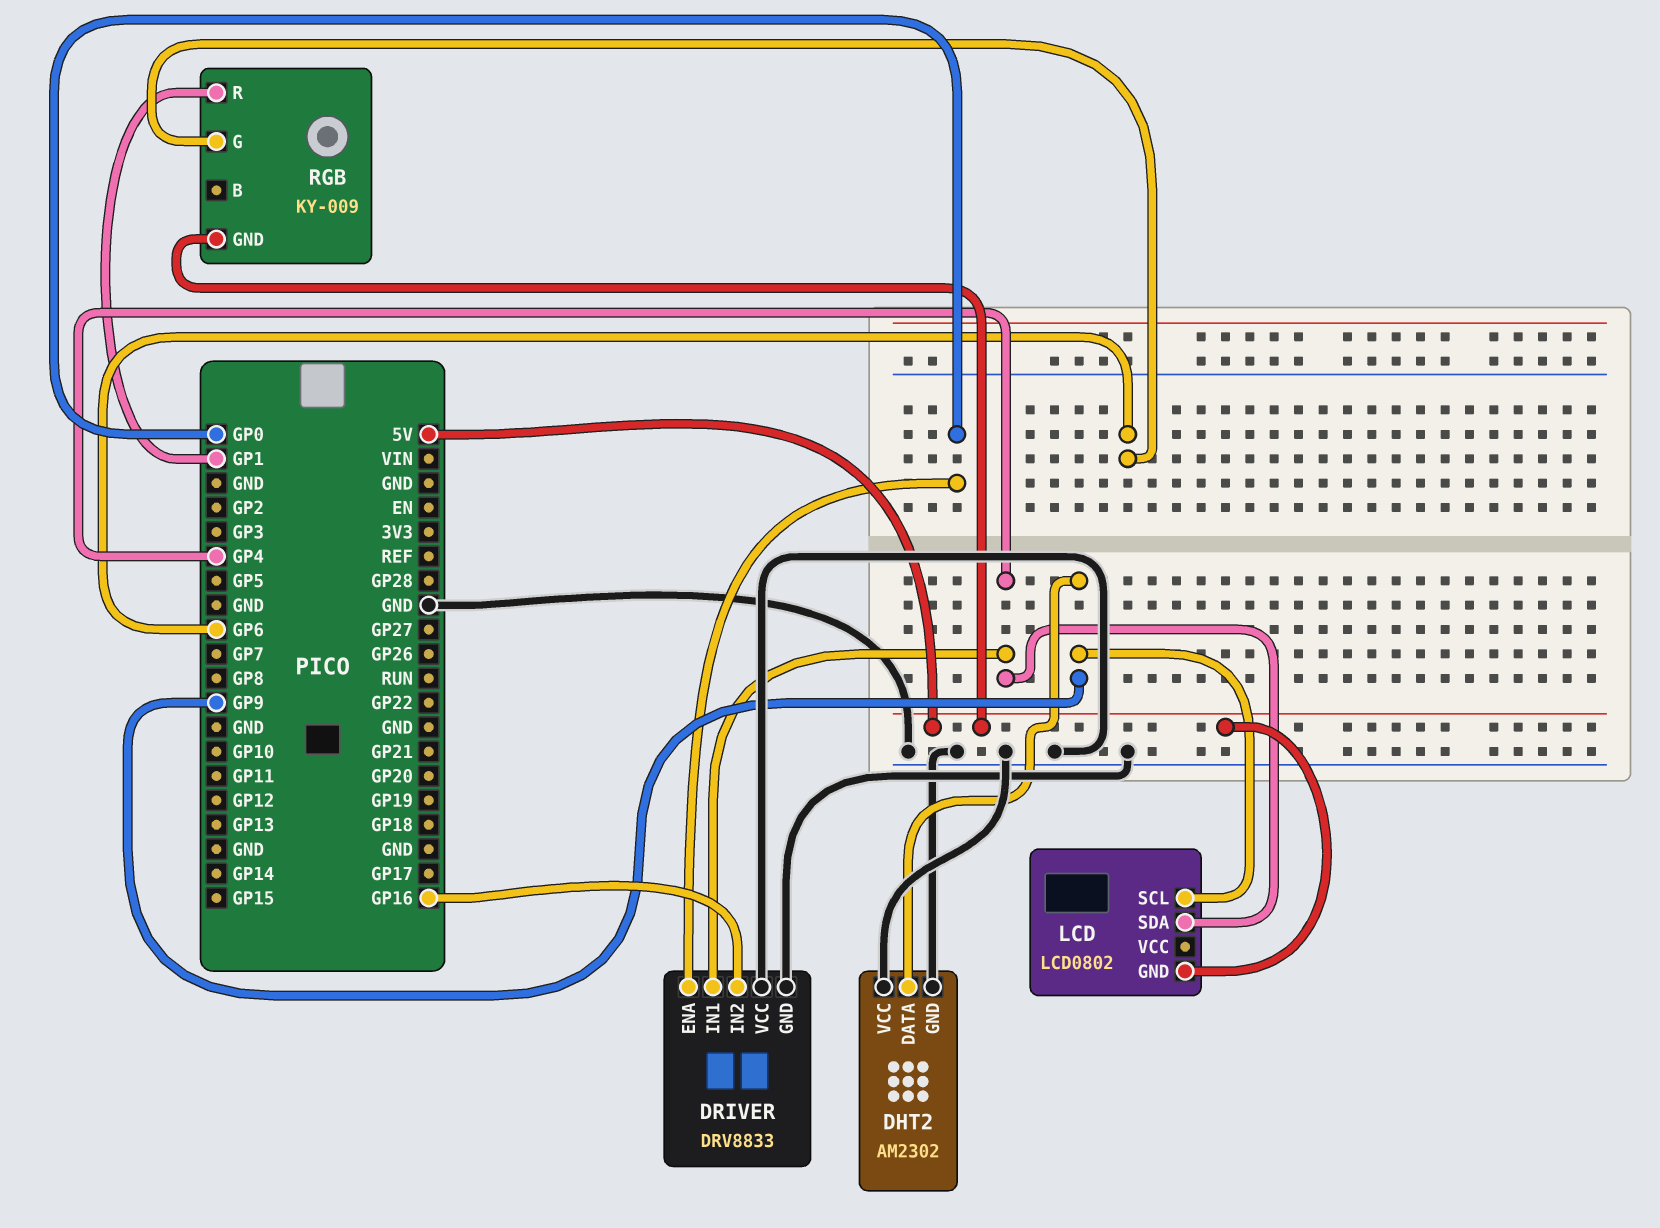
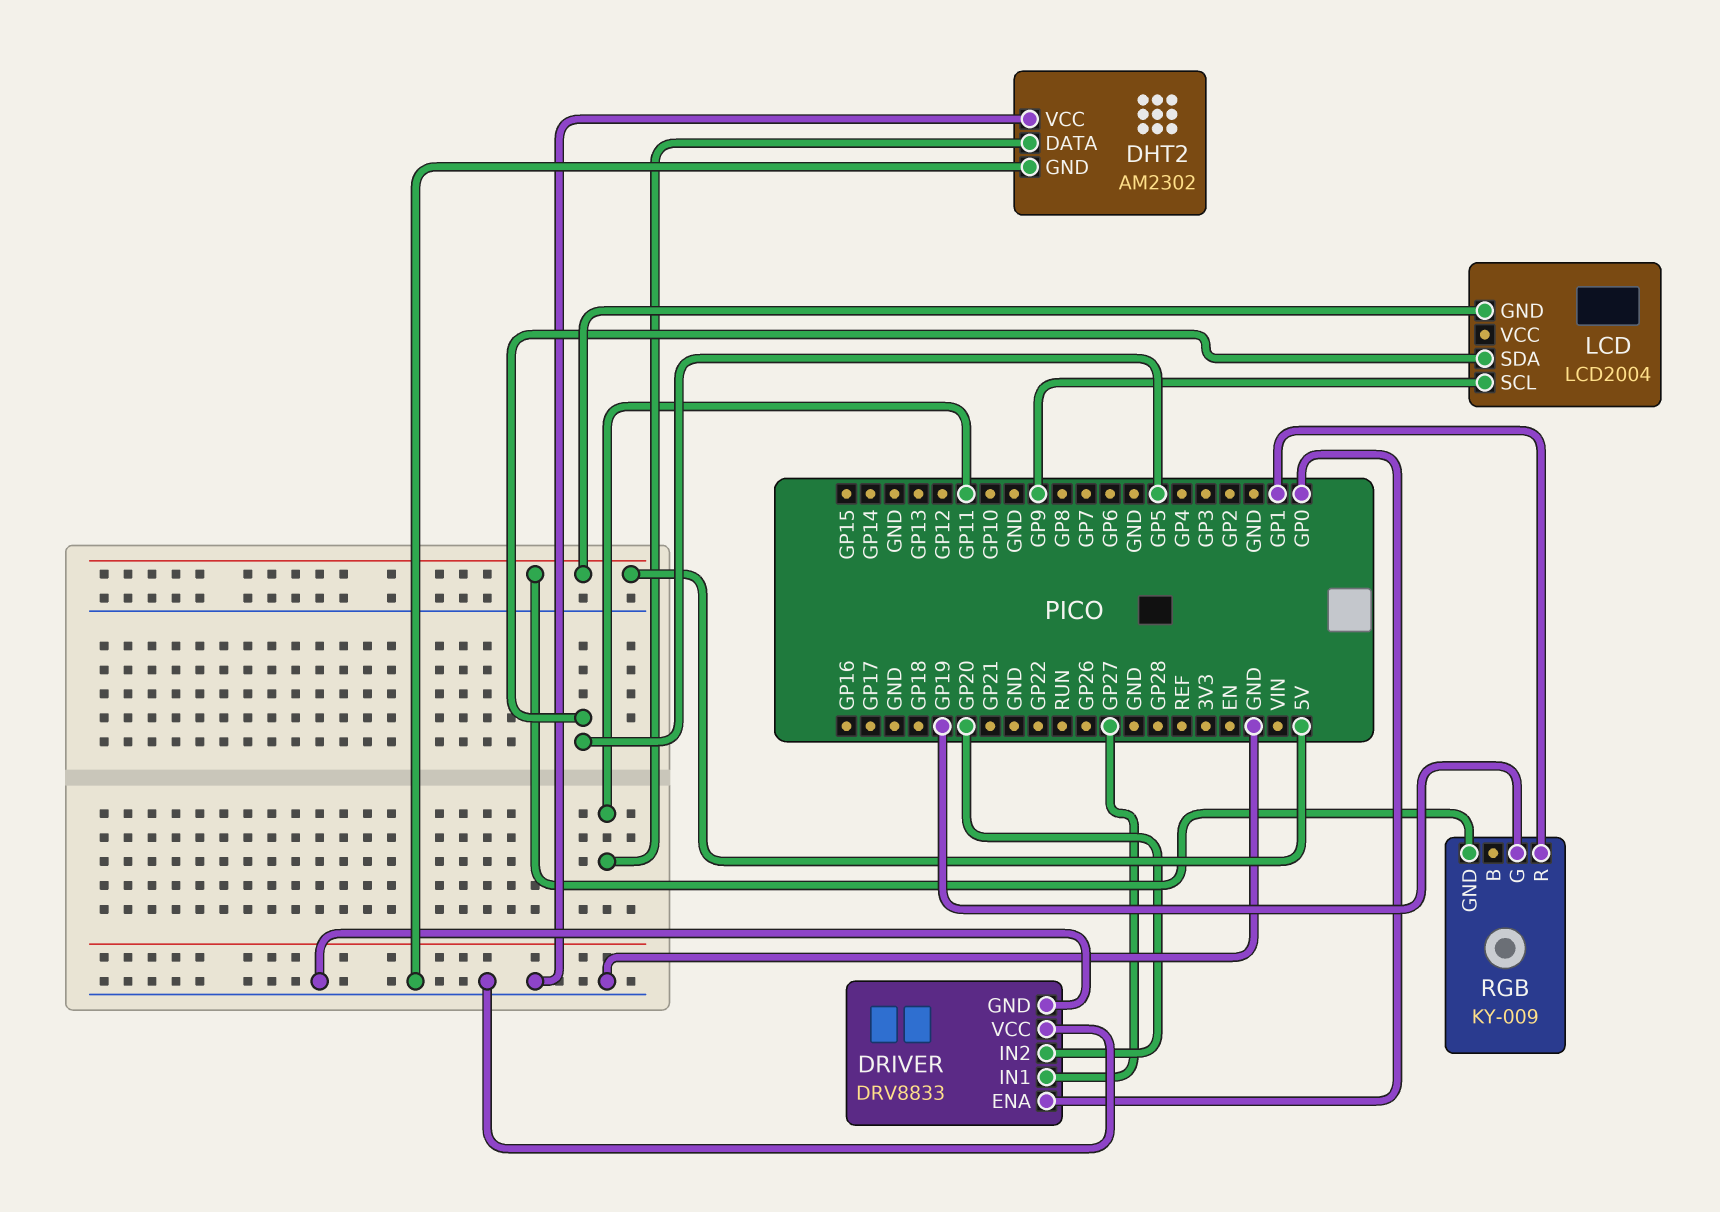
DHT2 pin DATA: GP9 -> GP11
DRIVER pin IN1: GP4 -> GP27
DRIVER pin IN2: GP16 -> GP20
LCD: LCD0802 -> LCD2004
LCD pin SDA: GP4 -> GP5
RGB pin G: GP6 -> GP19

